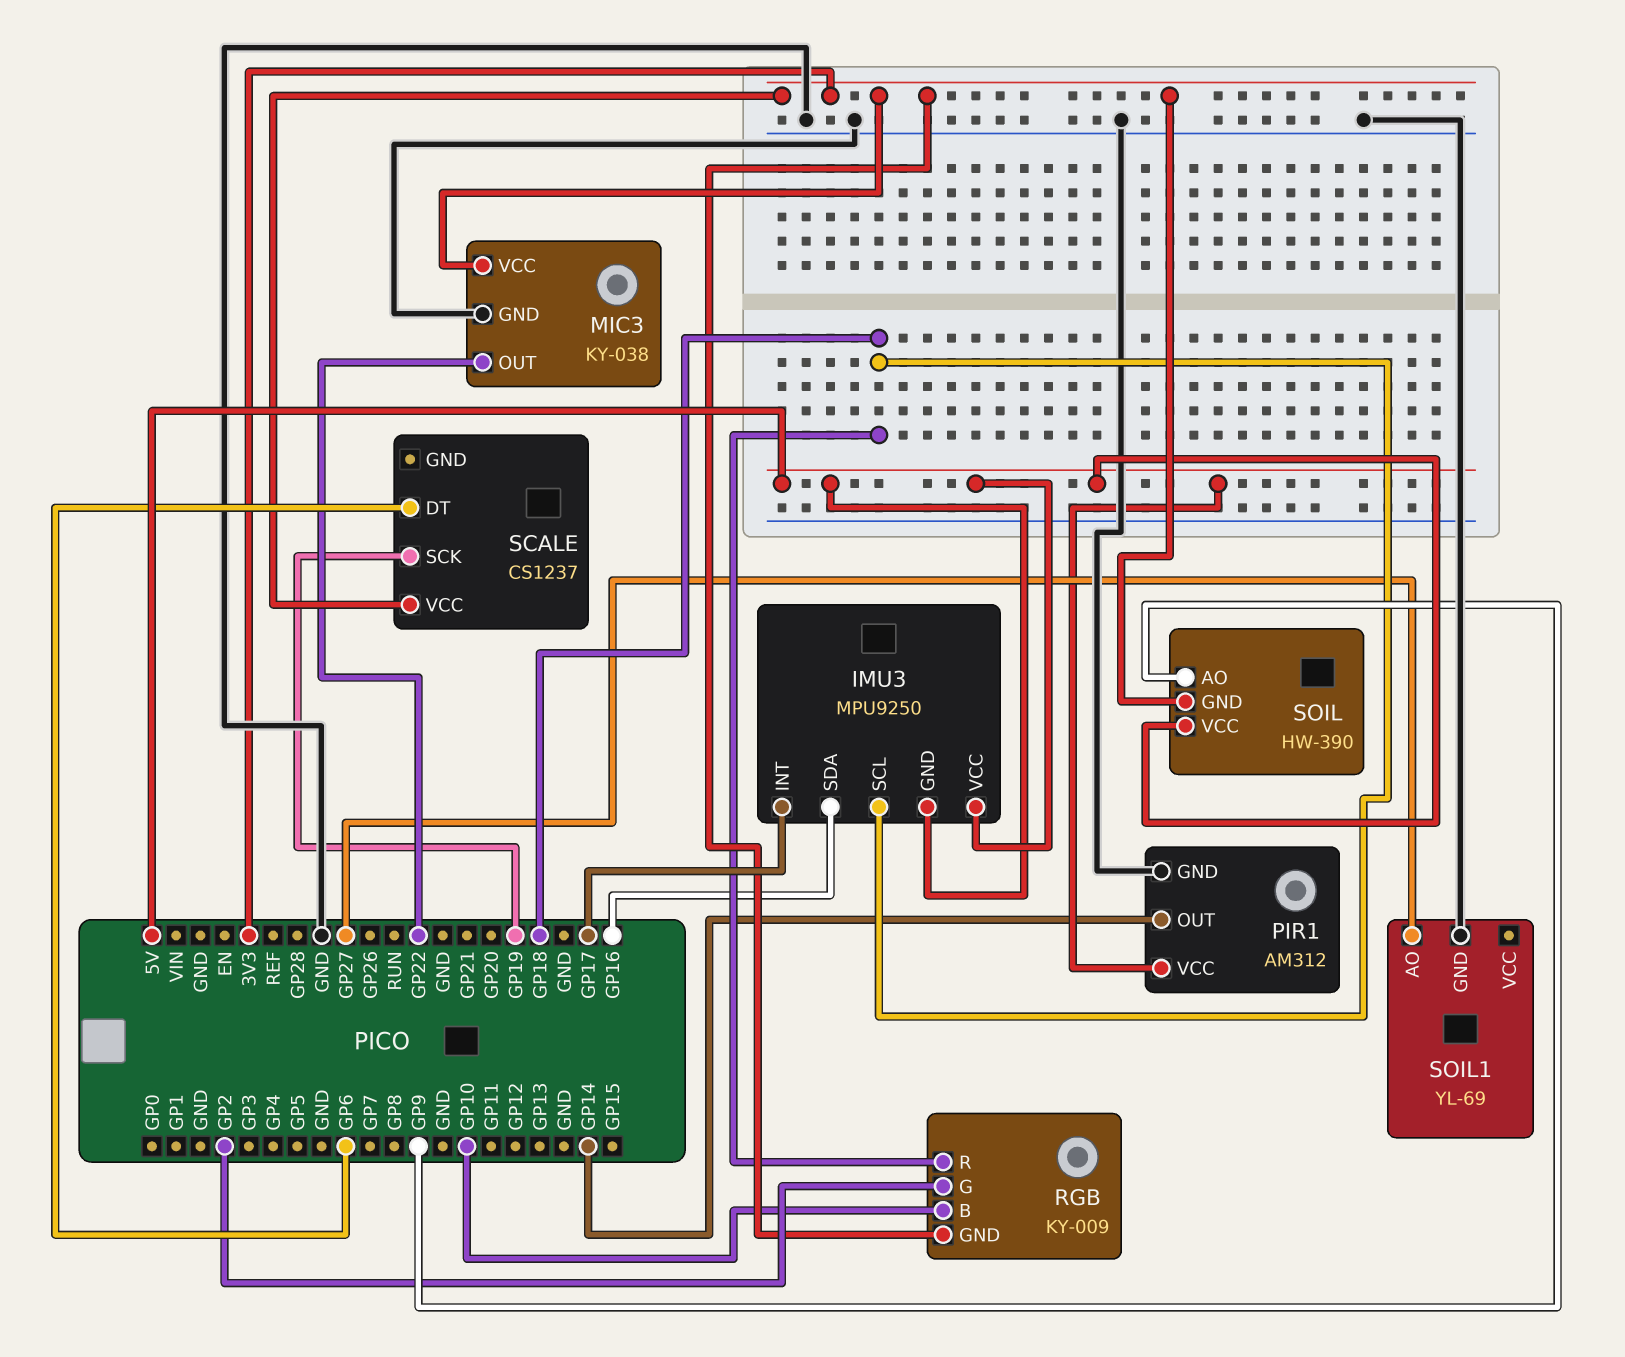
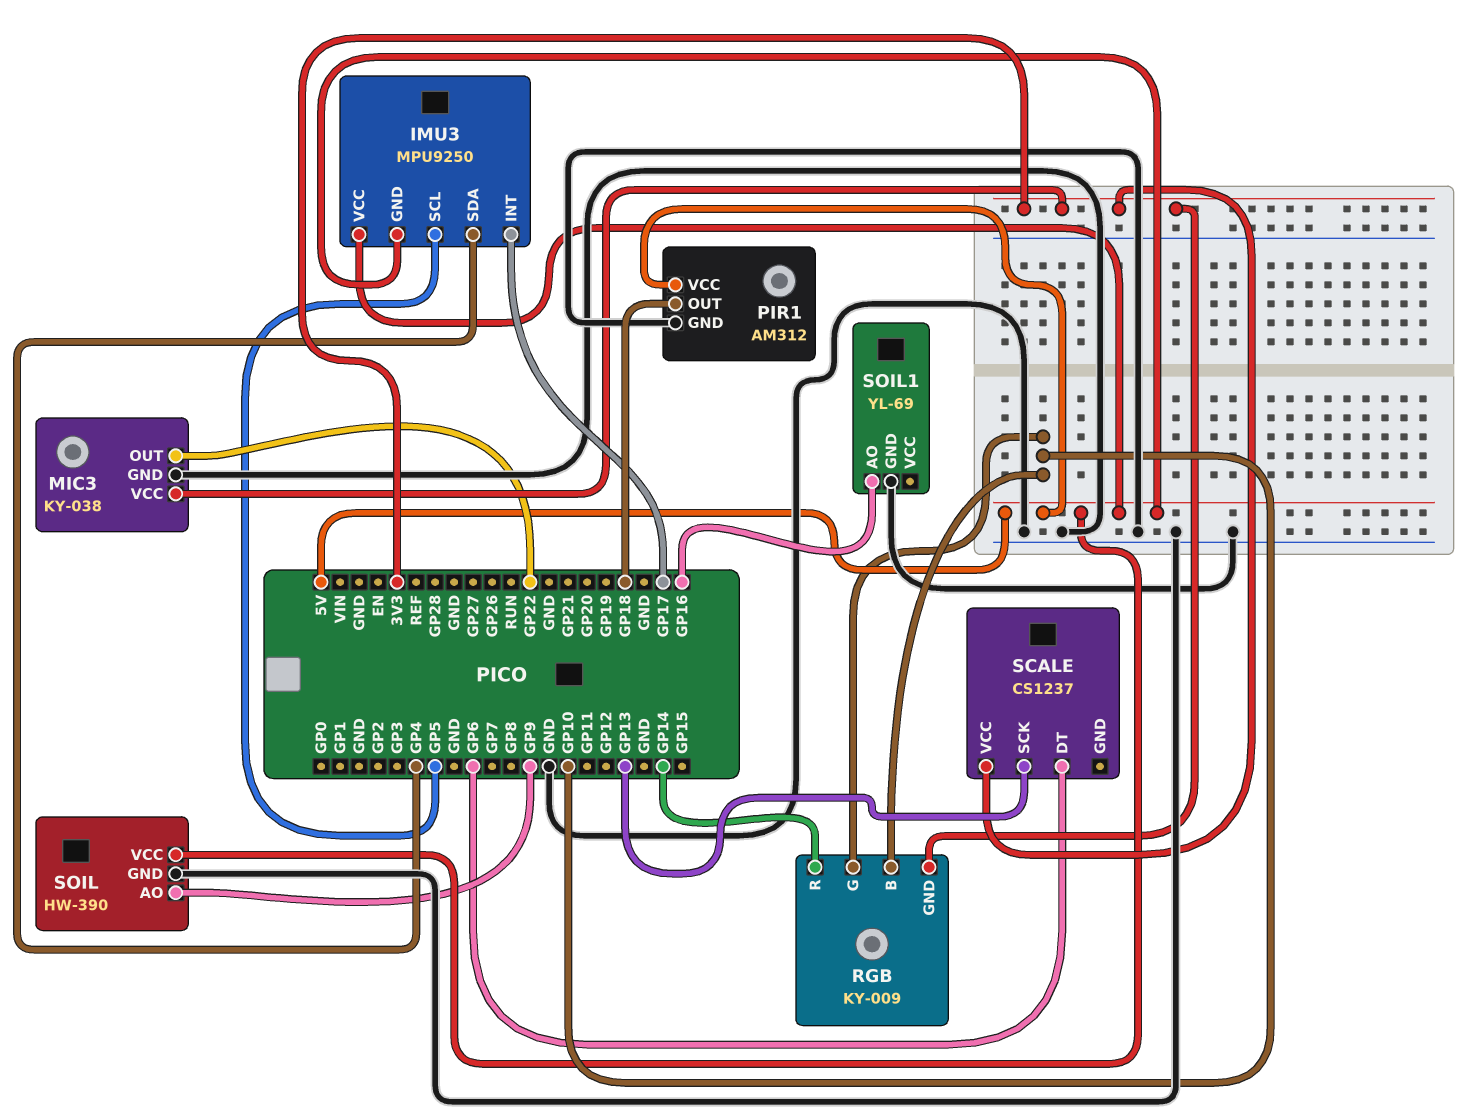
IMU3 pin SCL: GP18 -> GP5
IMU3 pin SDA: GP16 -> GP4
PIR1 pin OUT: GP14 -> GP18
RGB pin G: GP2 -> GP10
RGB pin R: GP18 -> GP14
SCALE pin SCK: GP19 -> GP13
SOIL pin GND: 3V3 -> GND
SOIL1 pin AO: GP27 -> GP16

